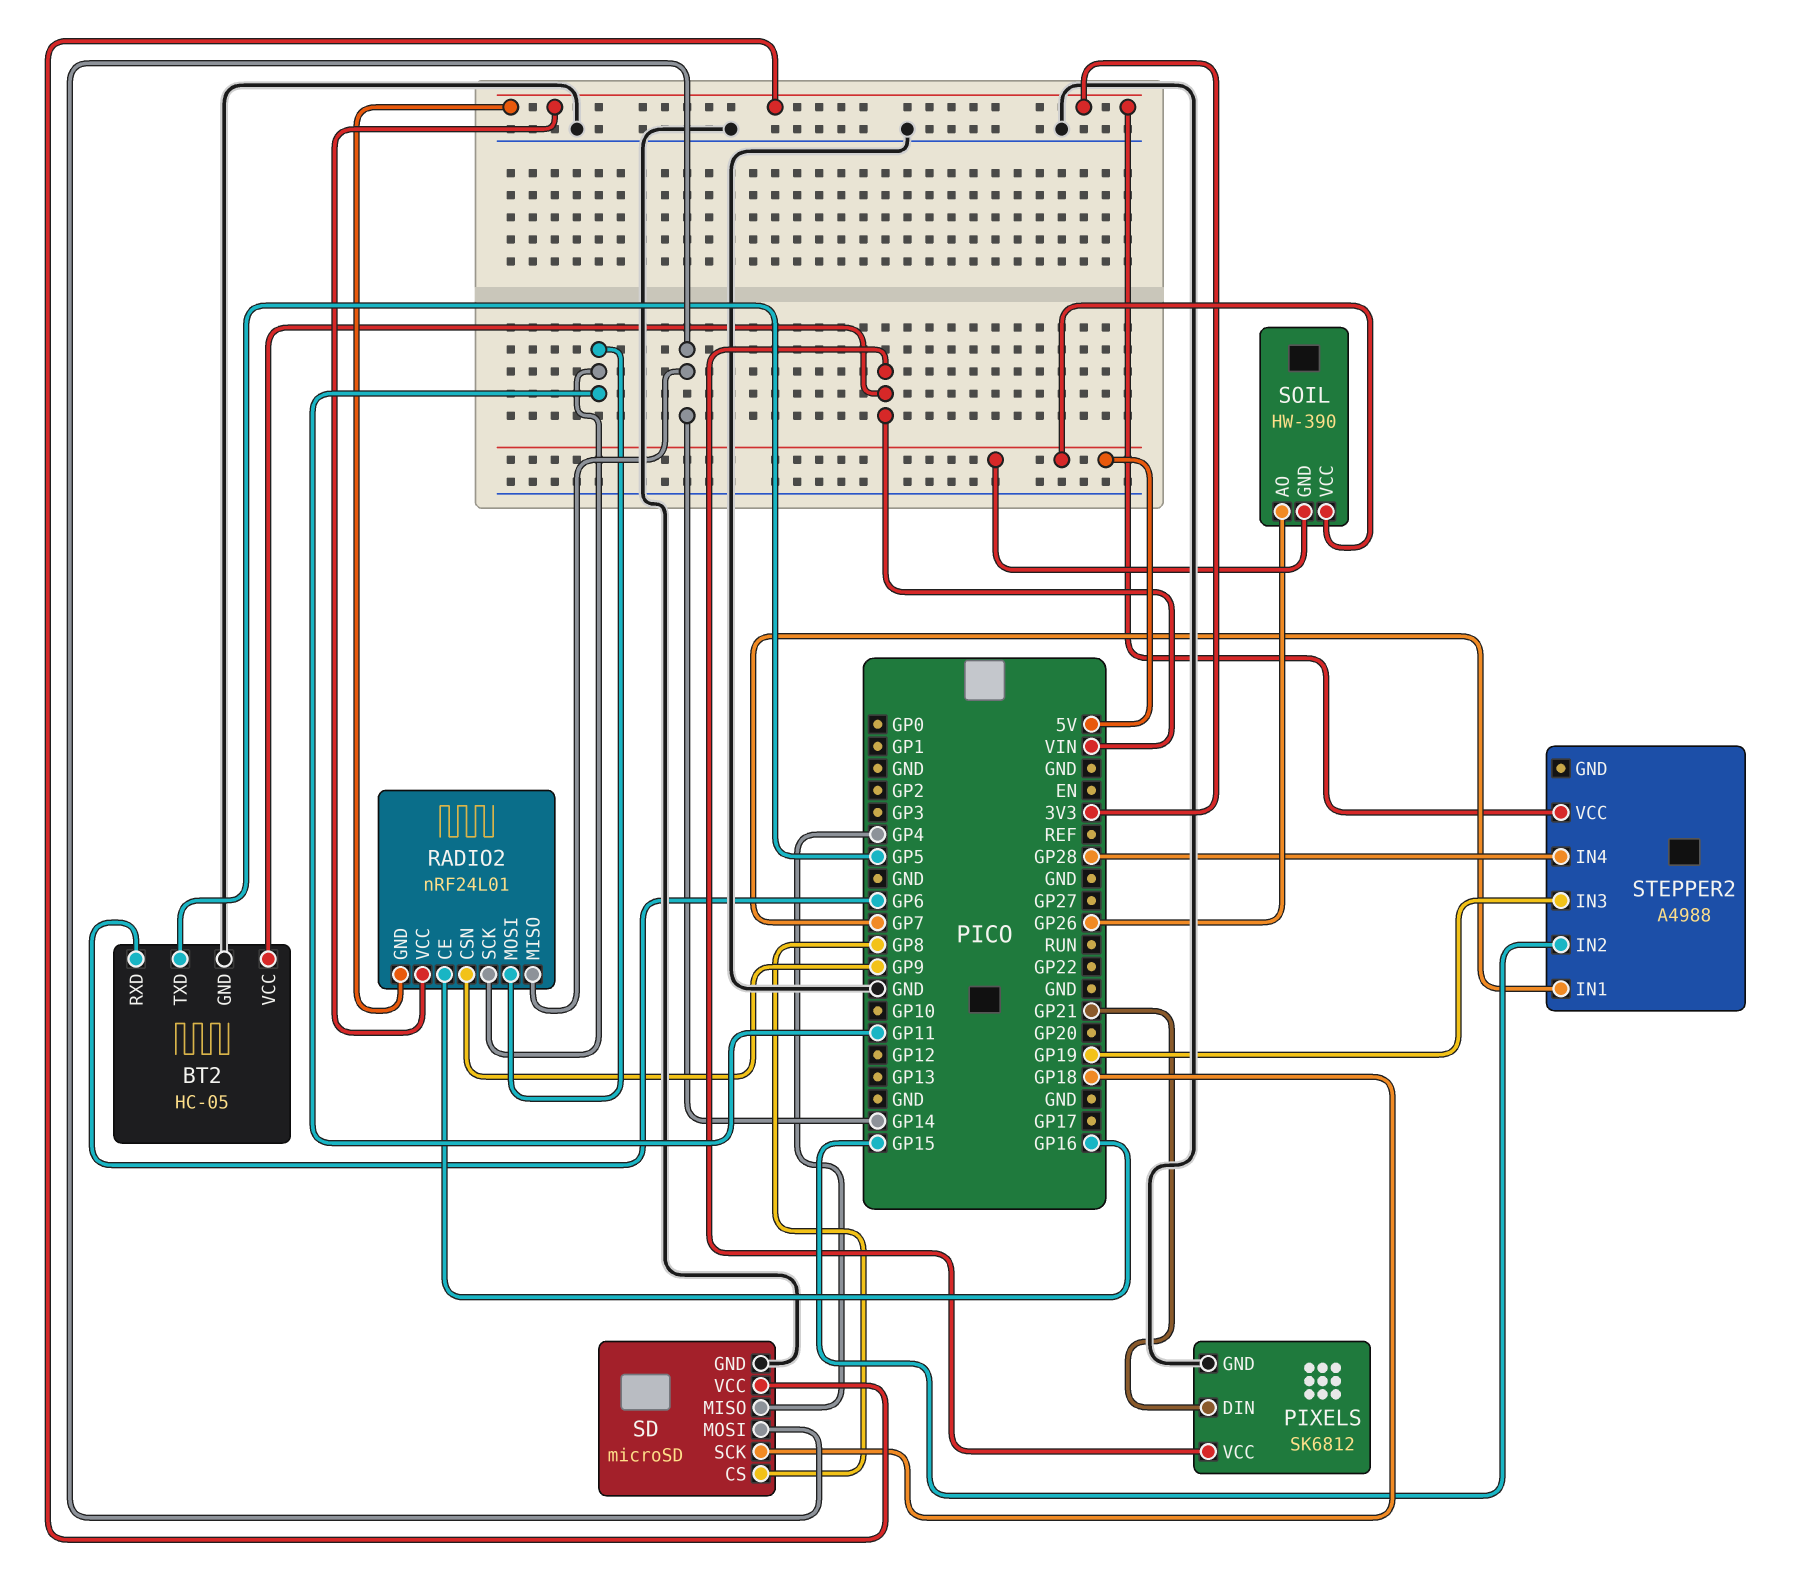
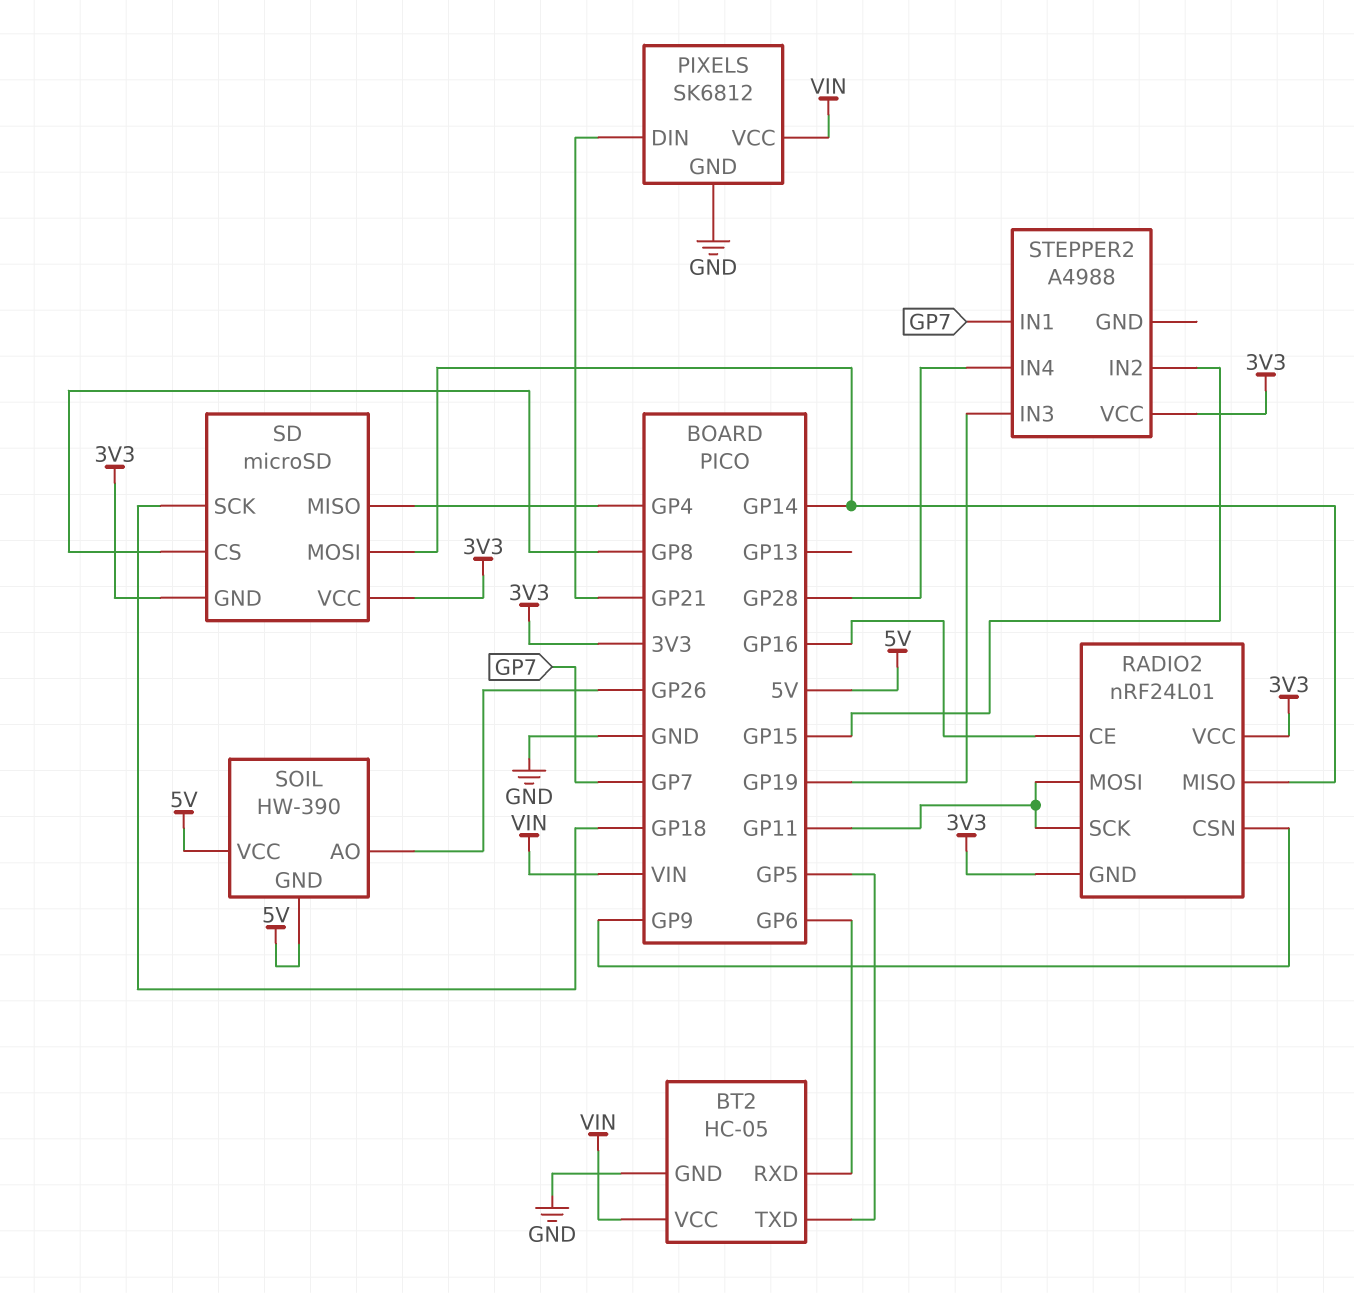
SD pin GND: GND -> 3V3

